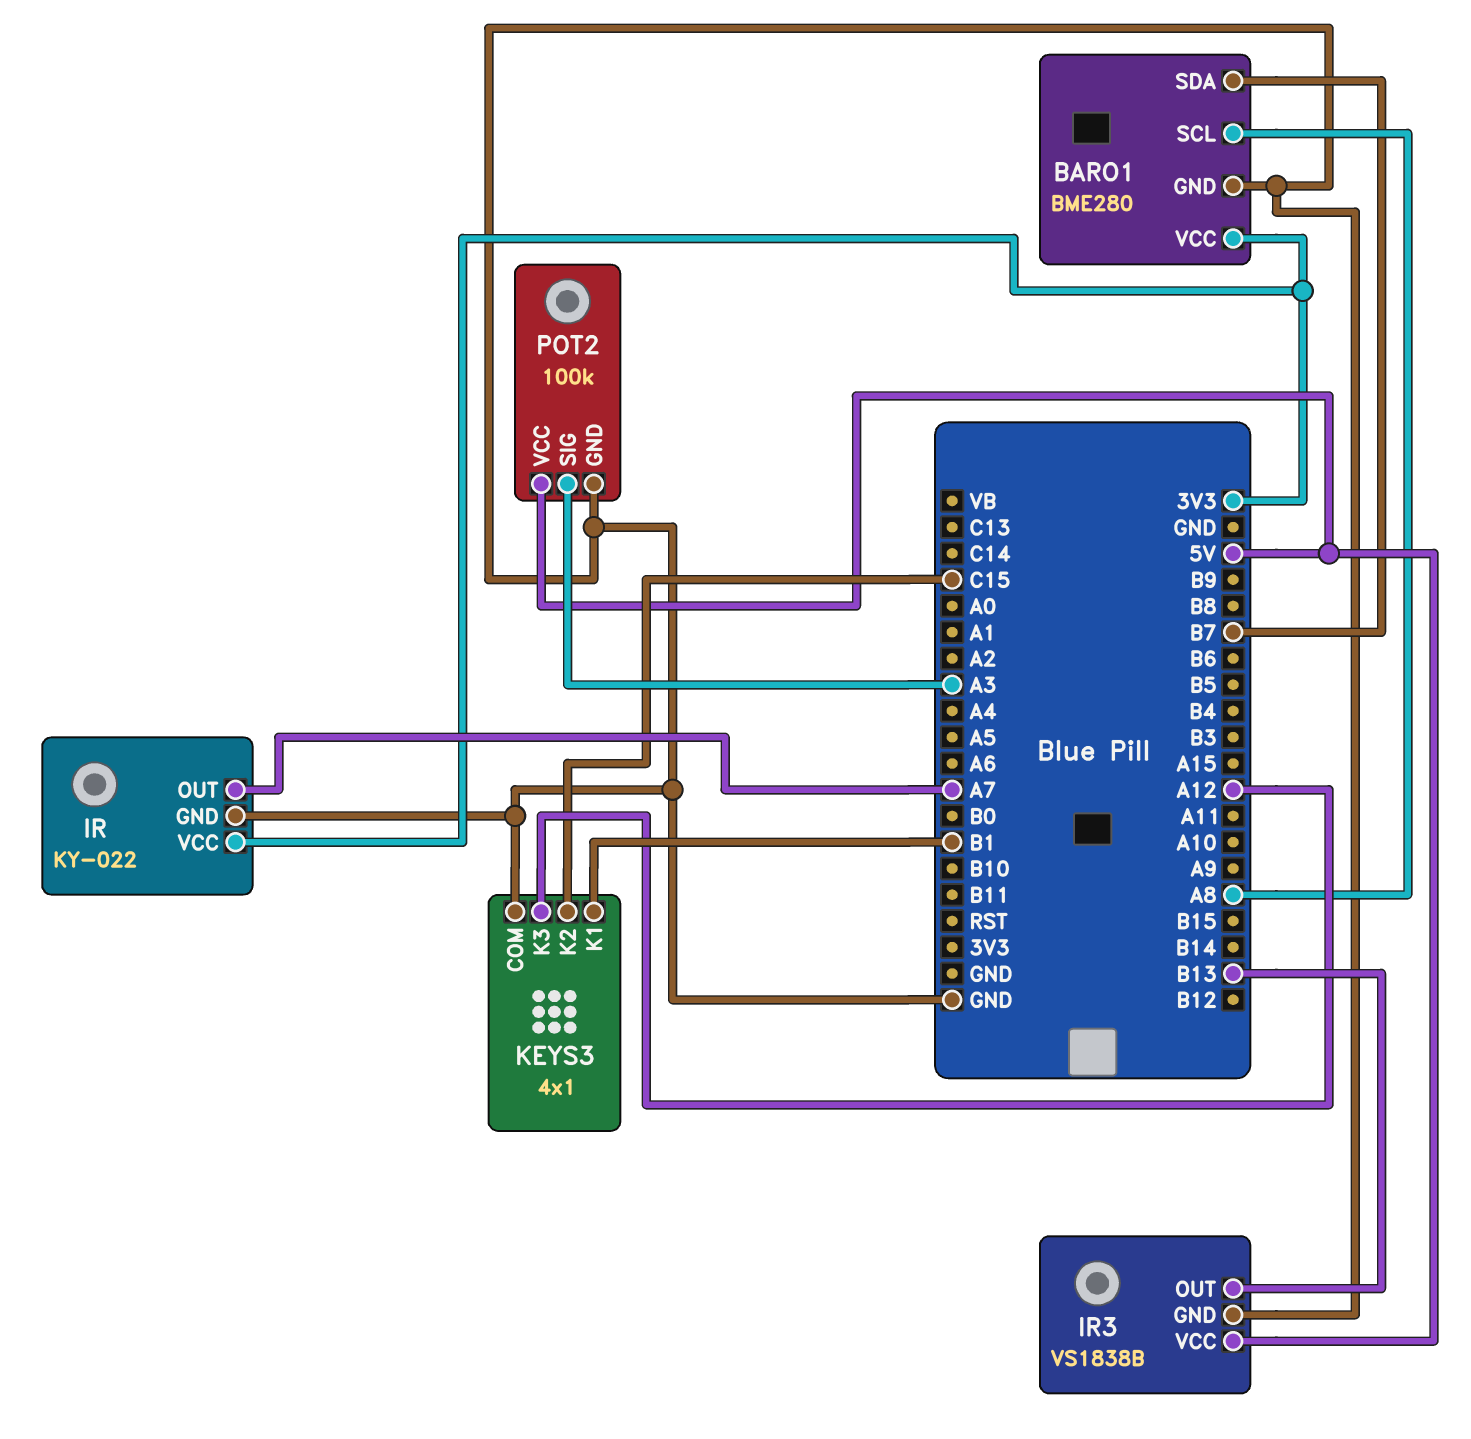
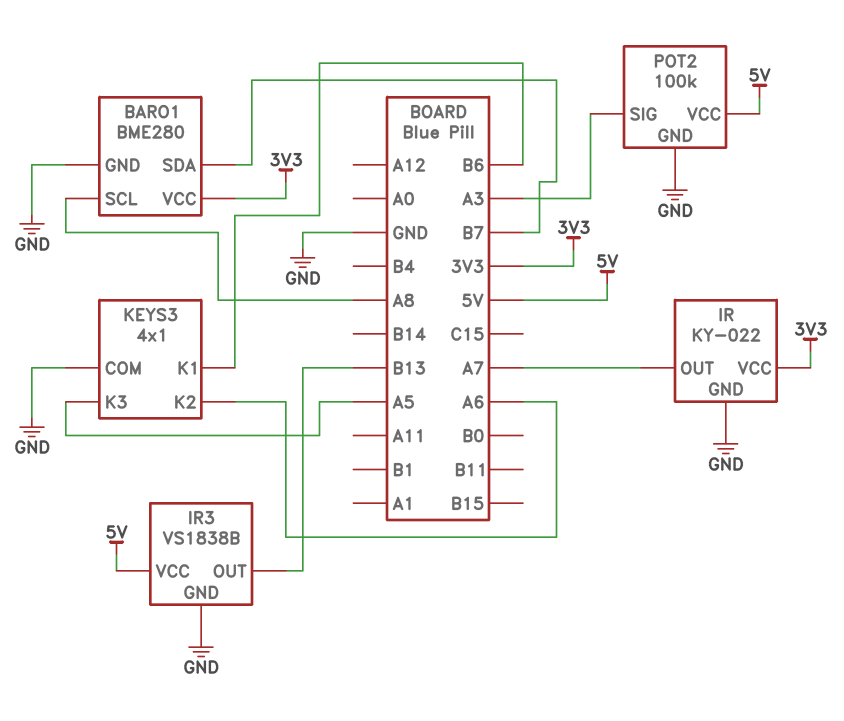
KEYS3 pin K1: B1 -> B6
KEYS3 pin K2: C15 -> A6
KEYS3 pin K3: A12 -> A5

